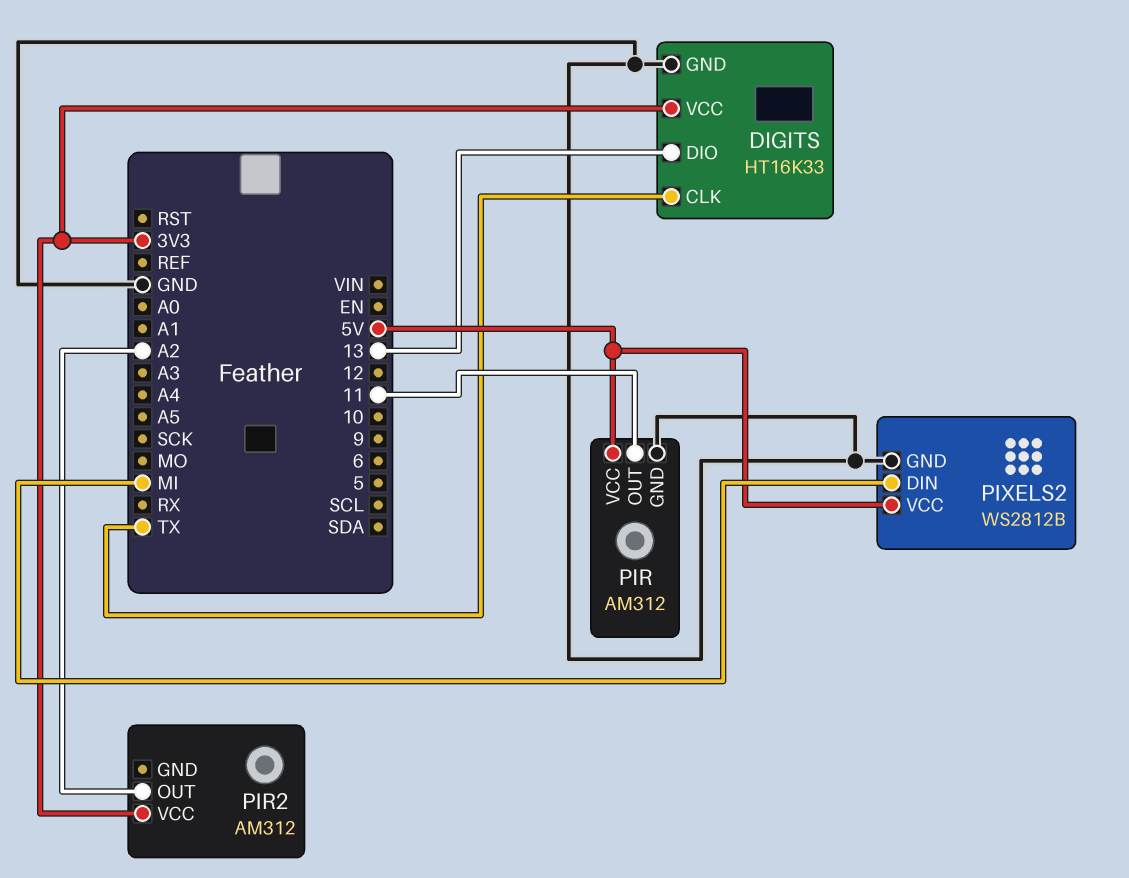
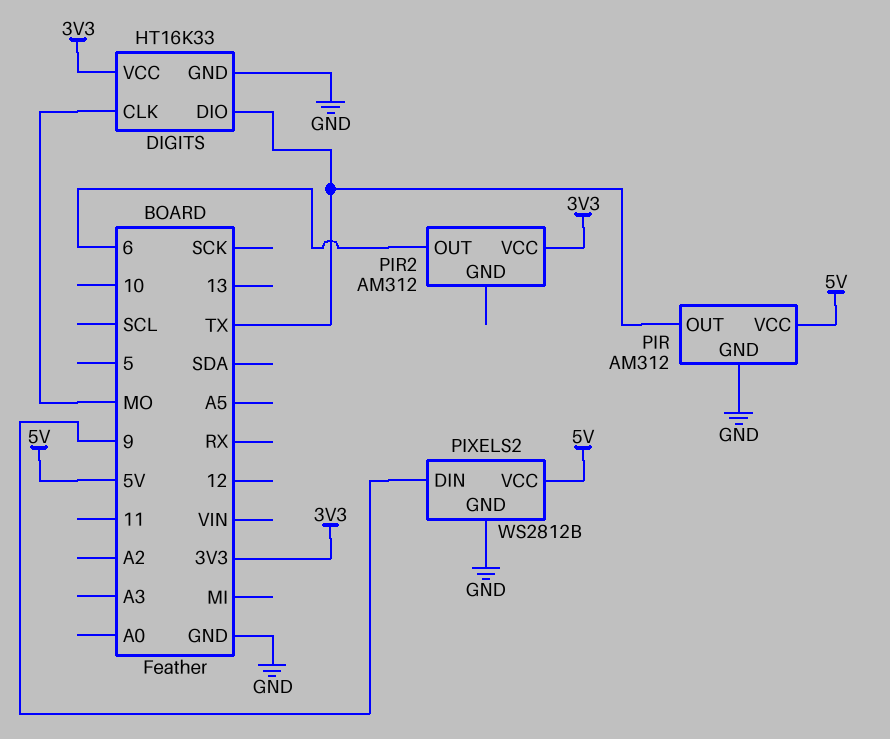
DIGITS pin CLK: TX -> MO
DIGITS pin DIO: 13 -> TX
PIR pin OUT: 11 -> TX
PIR2 pin OUT: A2 -> 6
PIXELS2 pin DIN: MI -> 9

